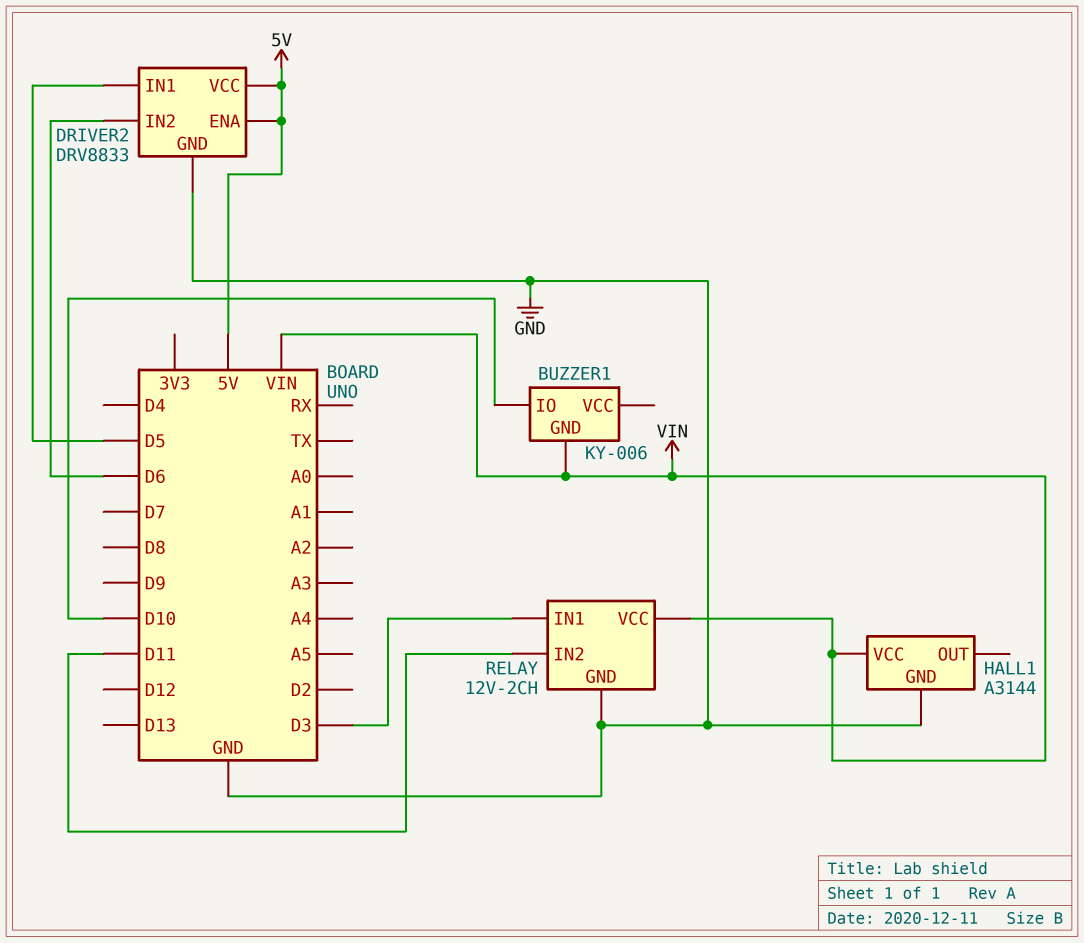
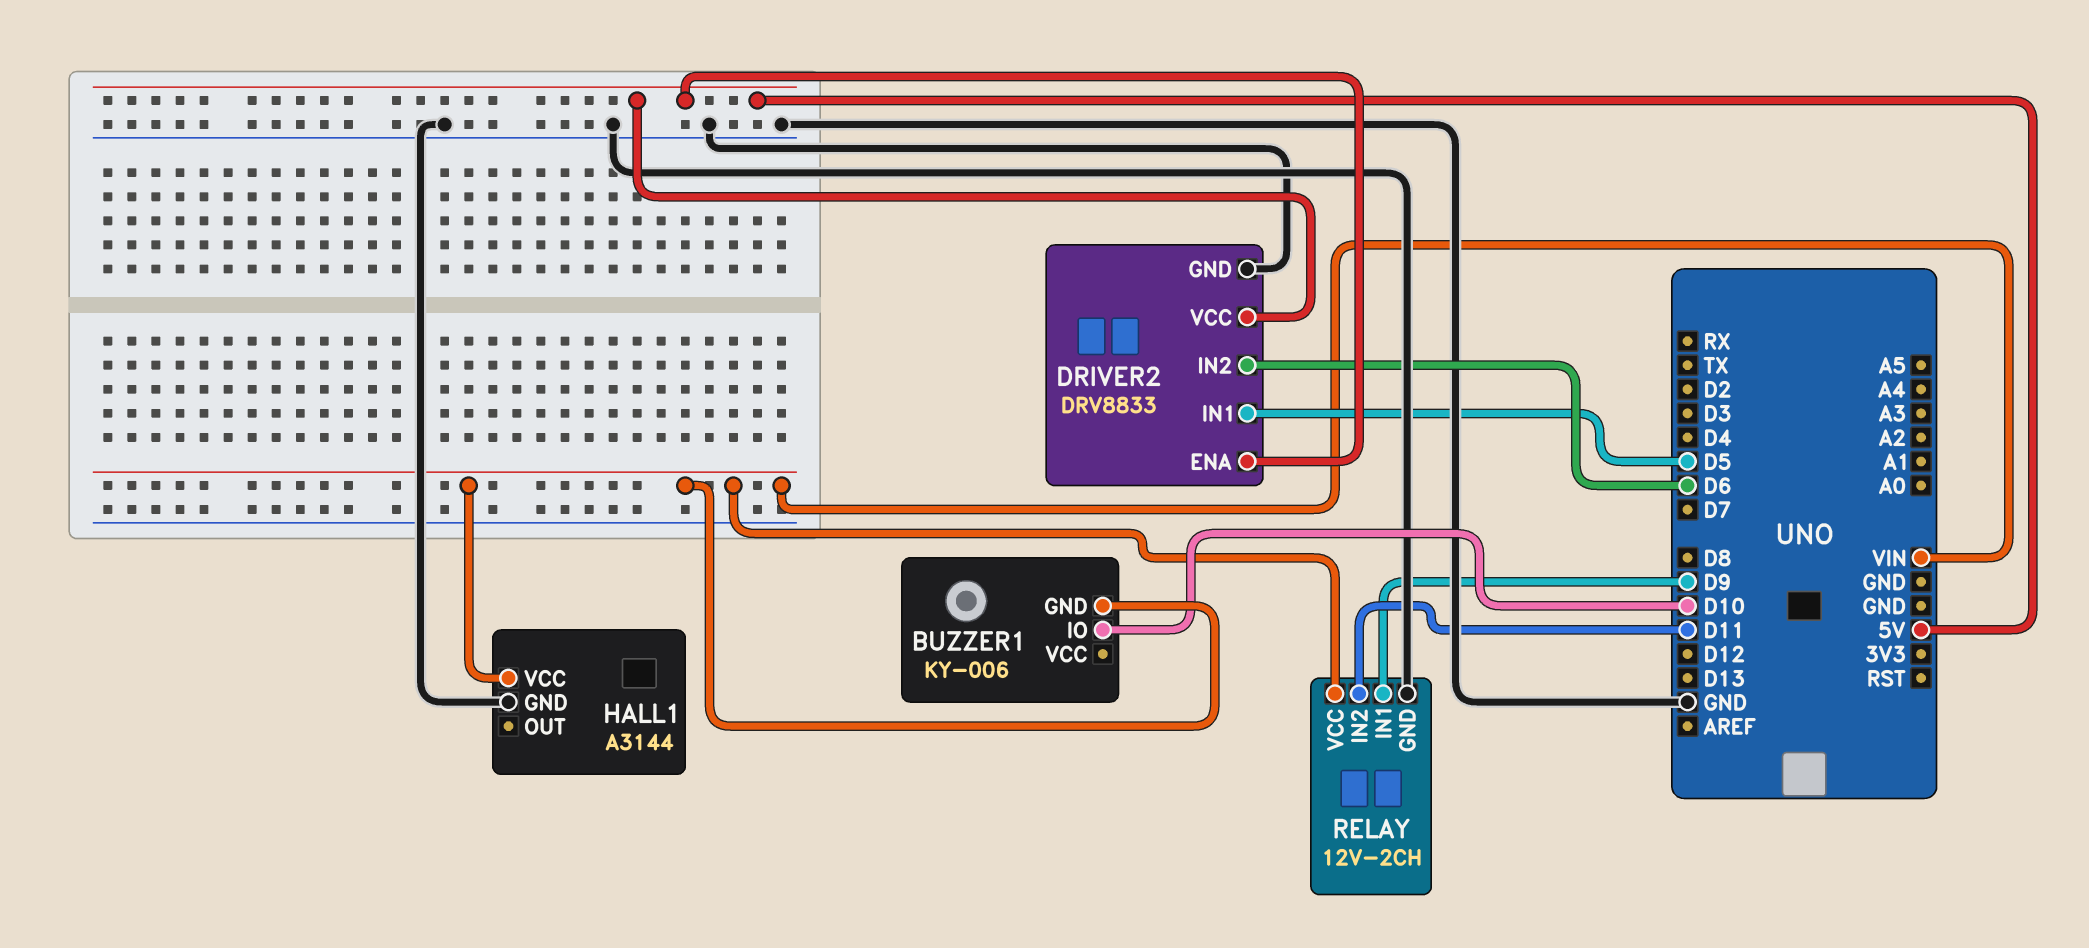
RELAY pin IN1: D3 -> D9

